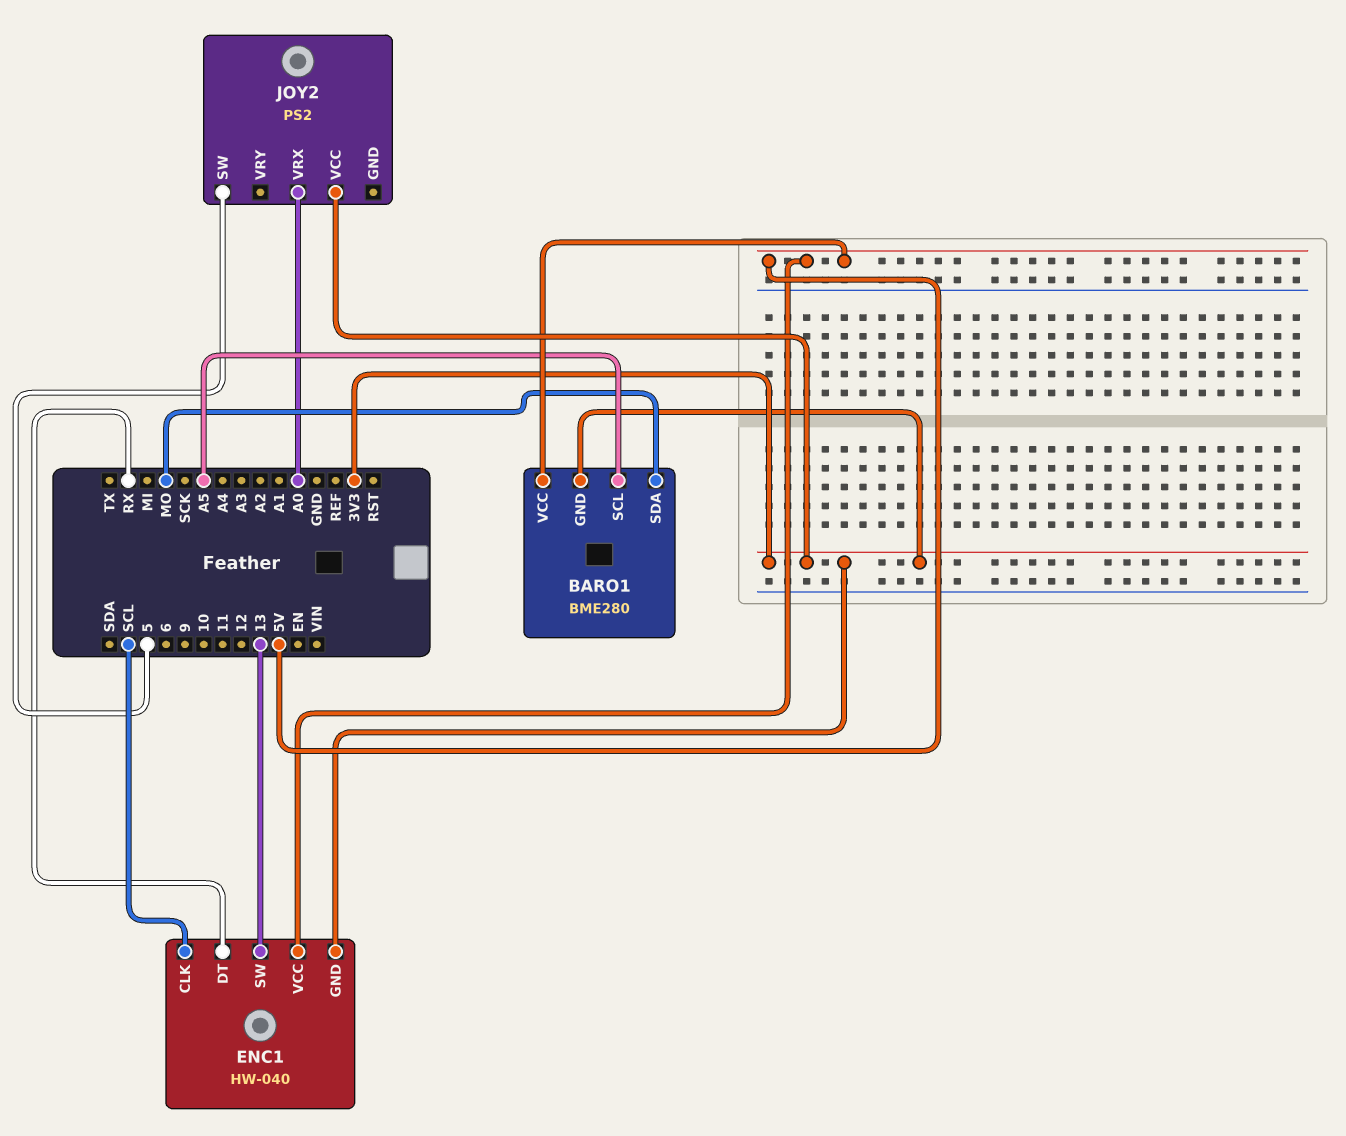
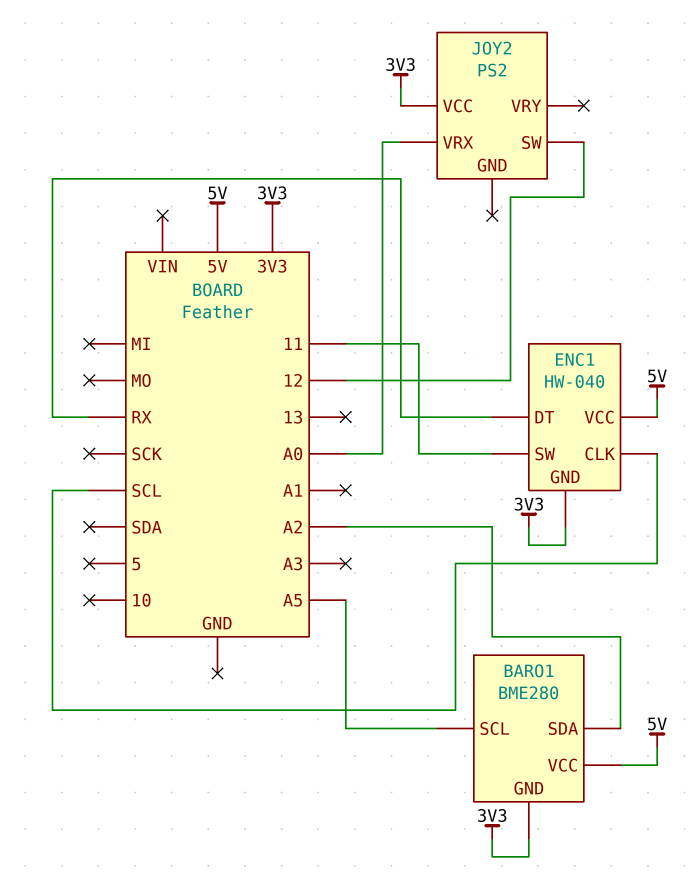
BARO1 pin SDA: MO -> A2
ENC1 pin SW: 13 -> 11
JOY2 pin SW: 5 -> 12

